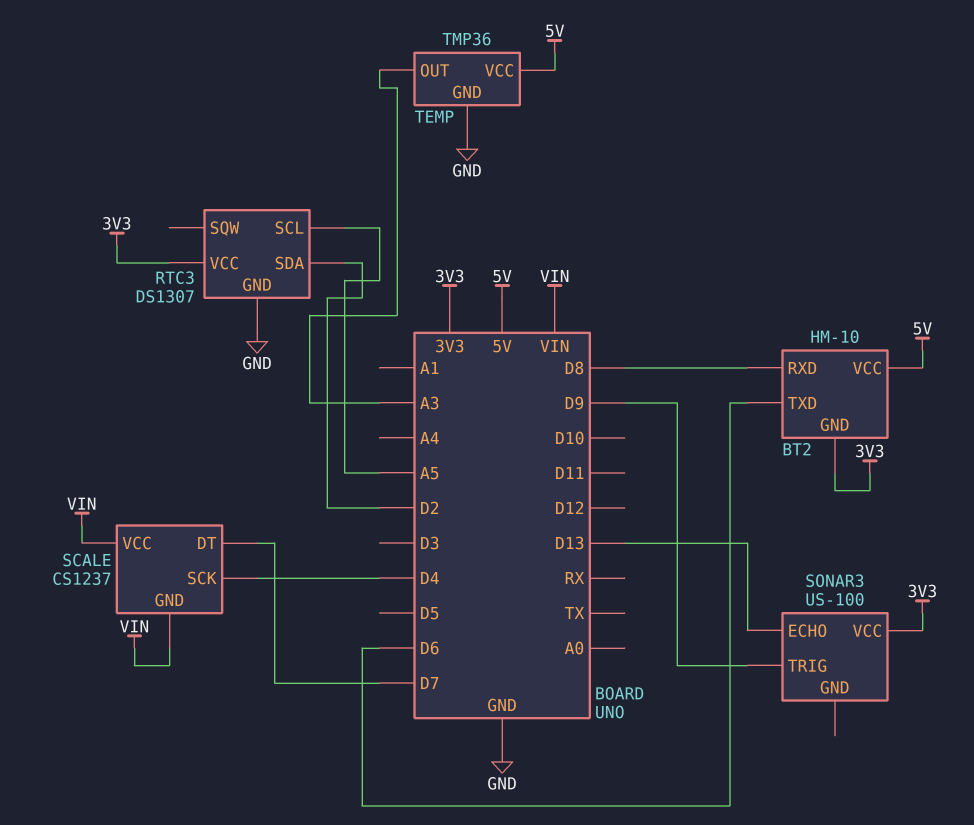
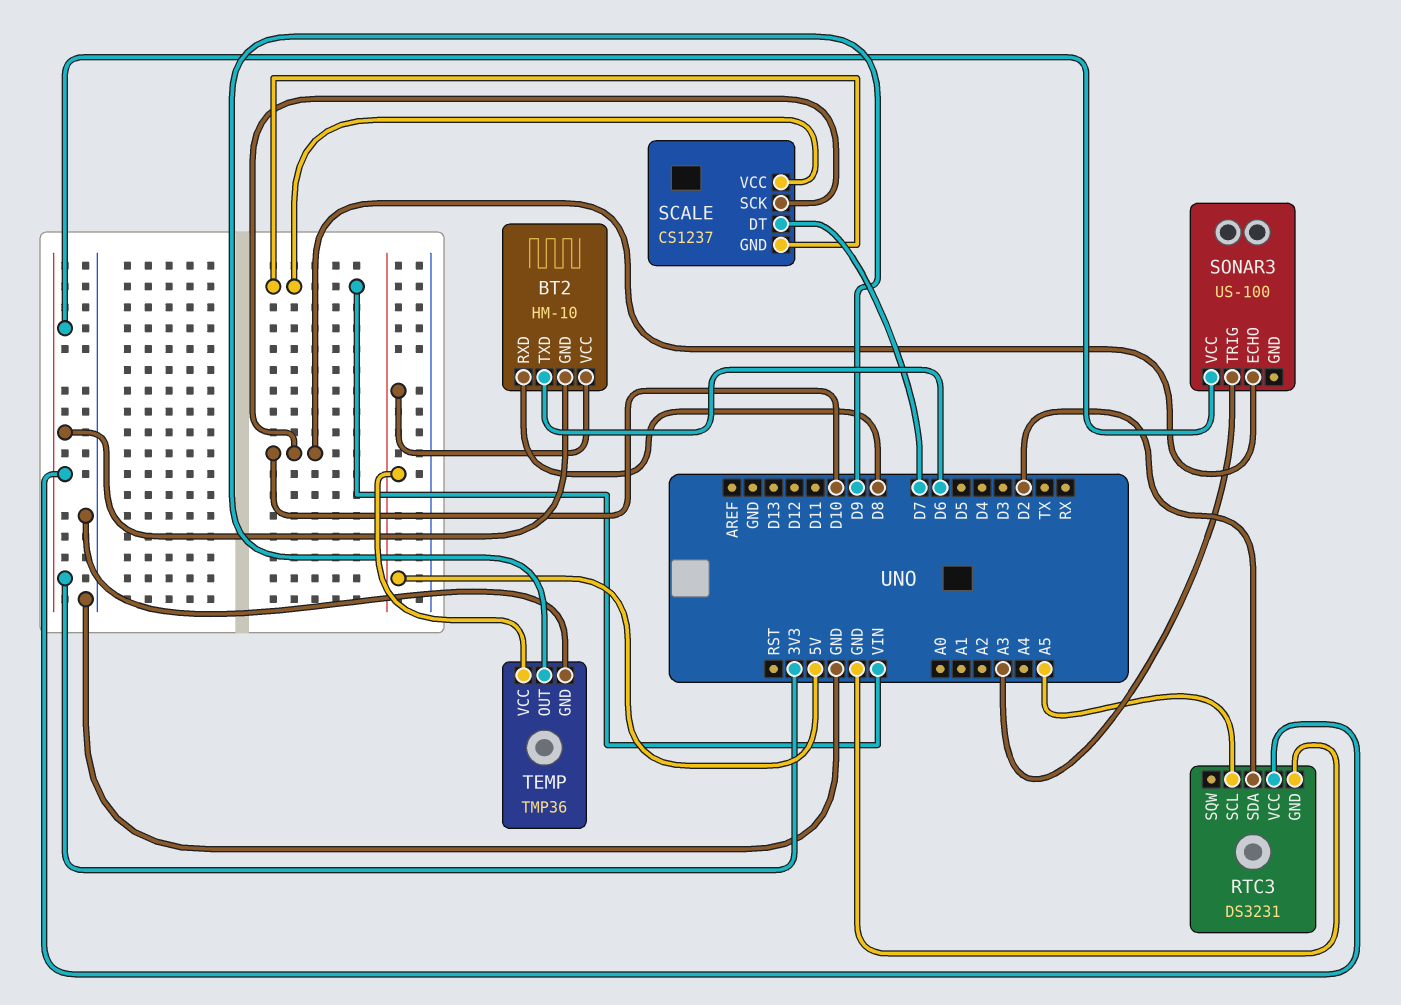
RTC3: DS1307 -> DS3231
SCALE pin SCK: D4 -> D10
SONAR3 pin ECHO: D13 -> D10
SONAR3 pin TRIG: D9 -> A3
TEMP pin OUT: A3 -> D9

